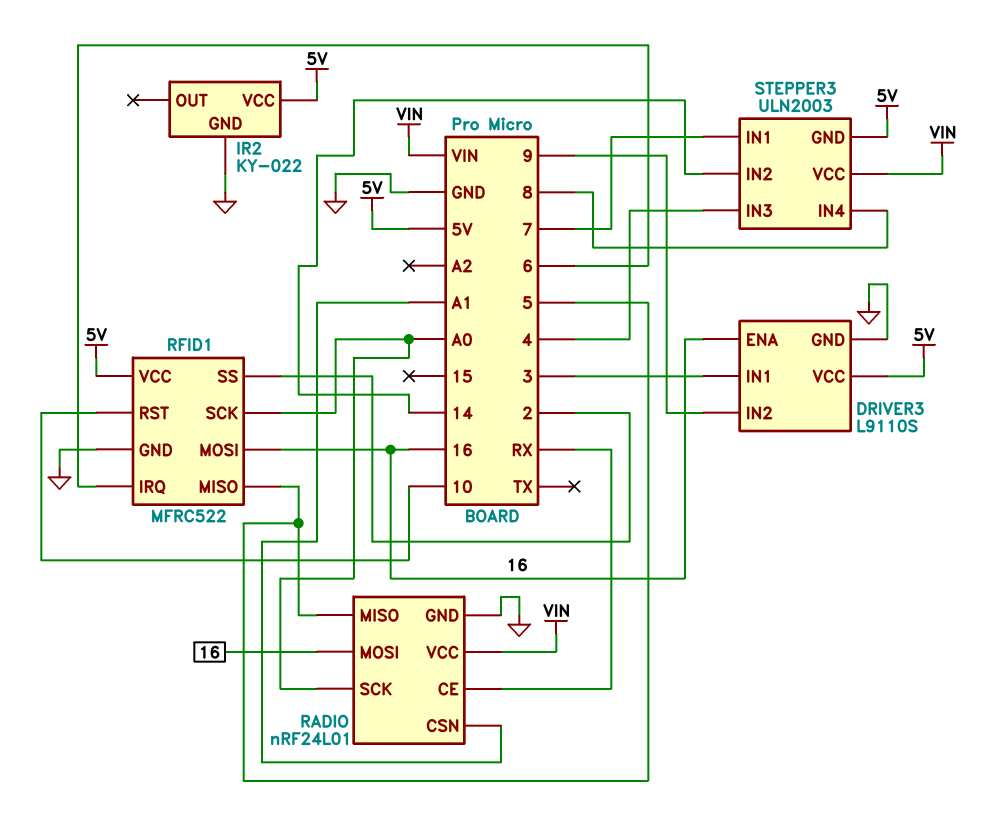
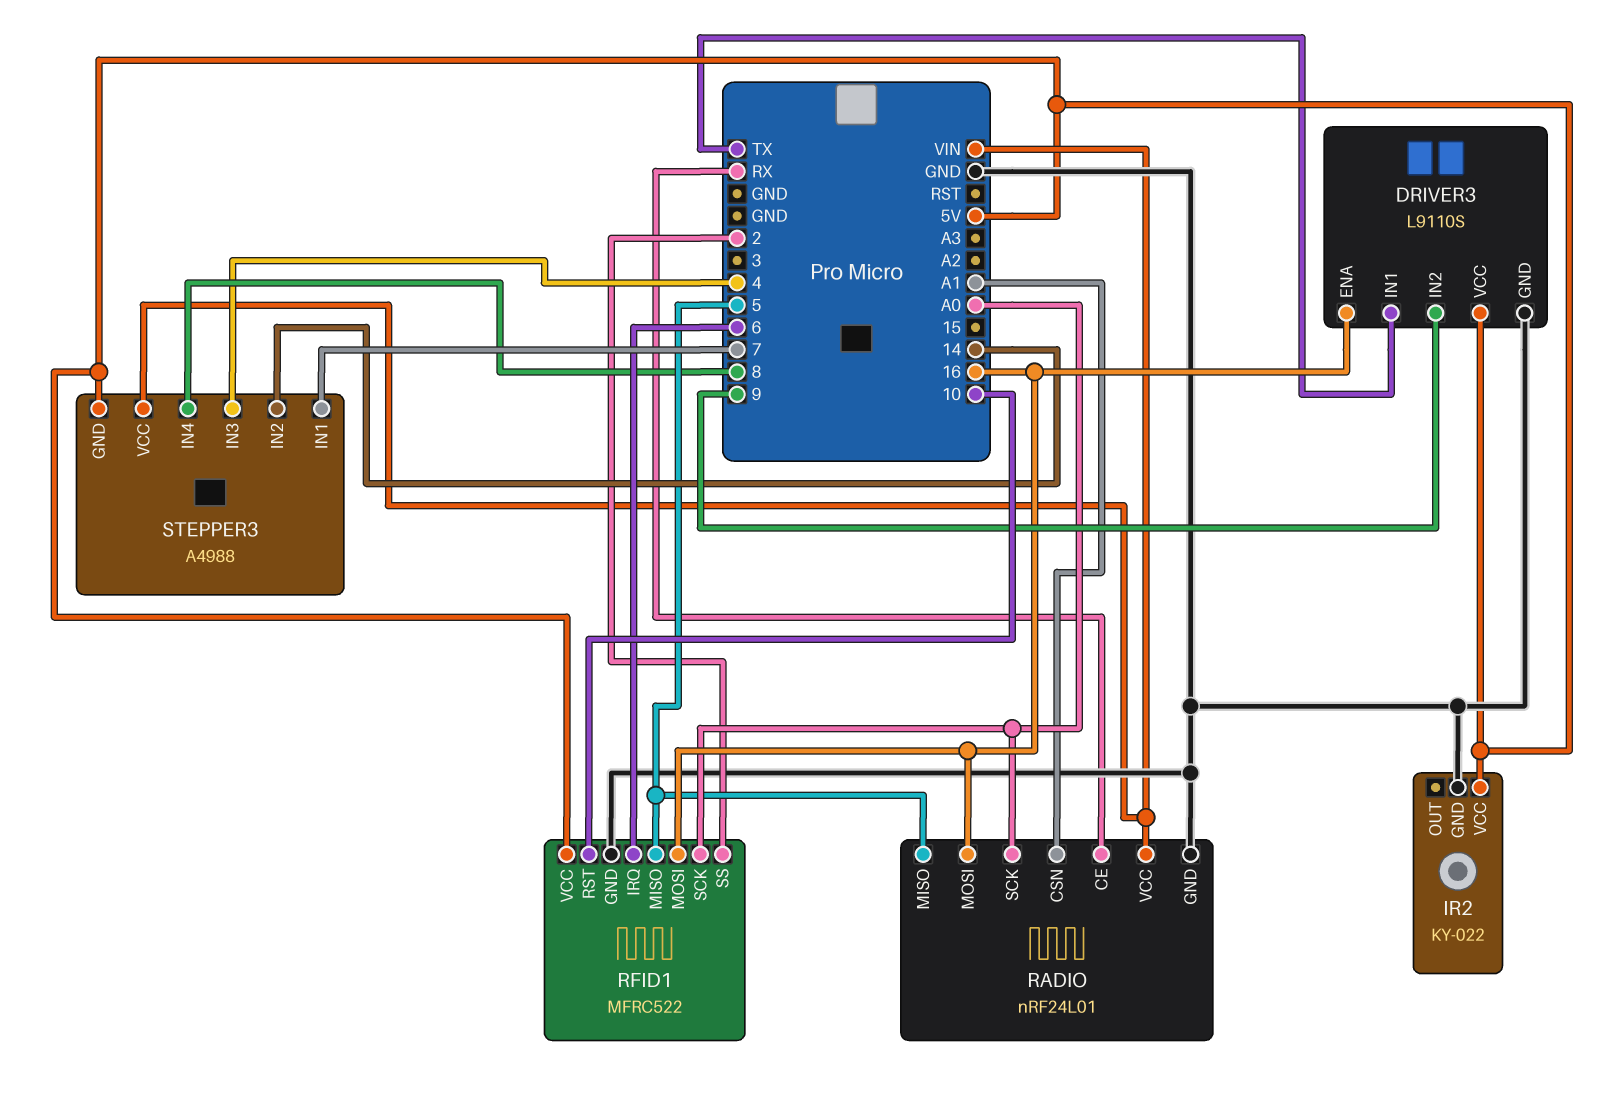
DRIVER3 pin IN1: 3 -> TX
STEPPER3: ULN2003 -> A4988

